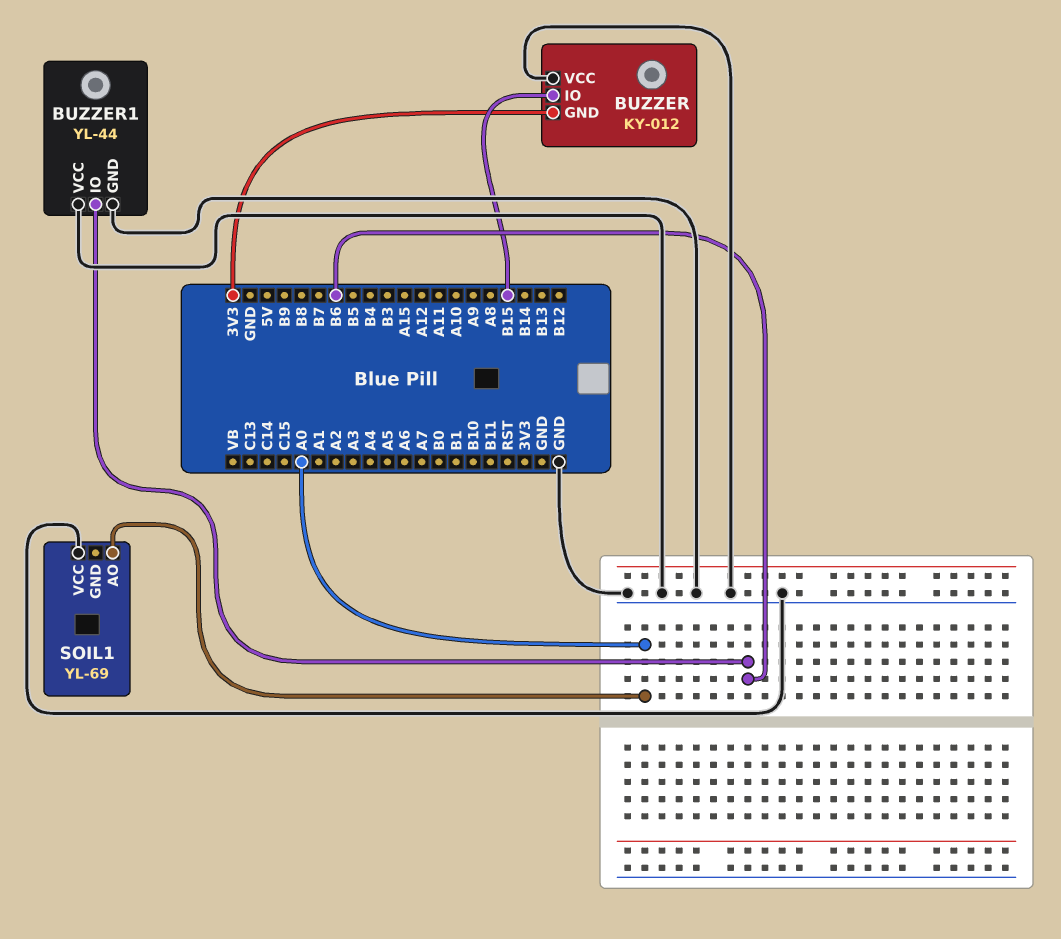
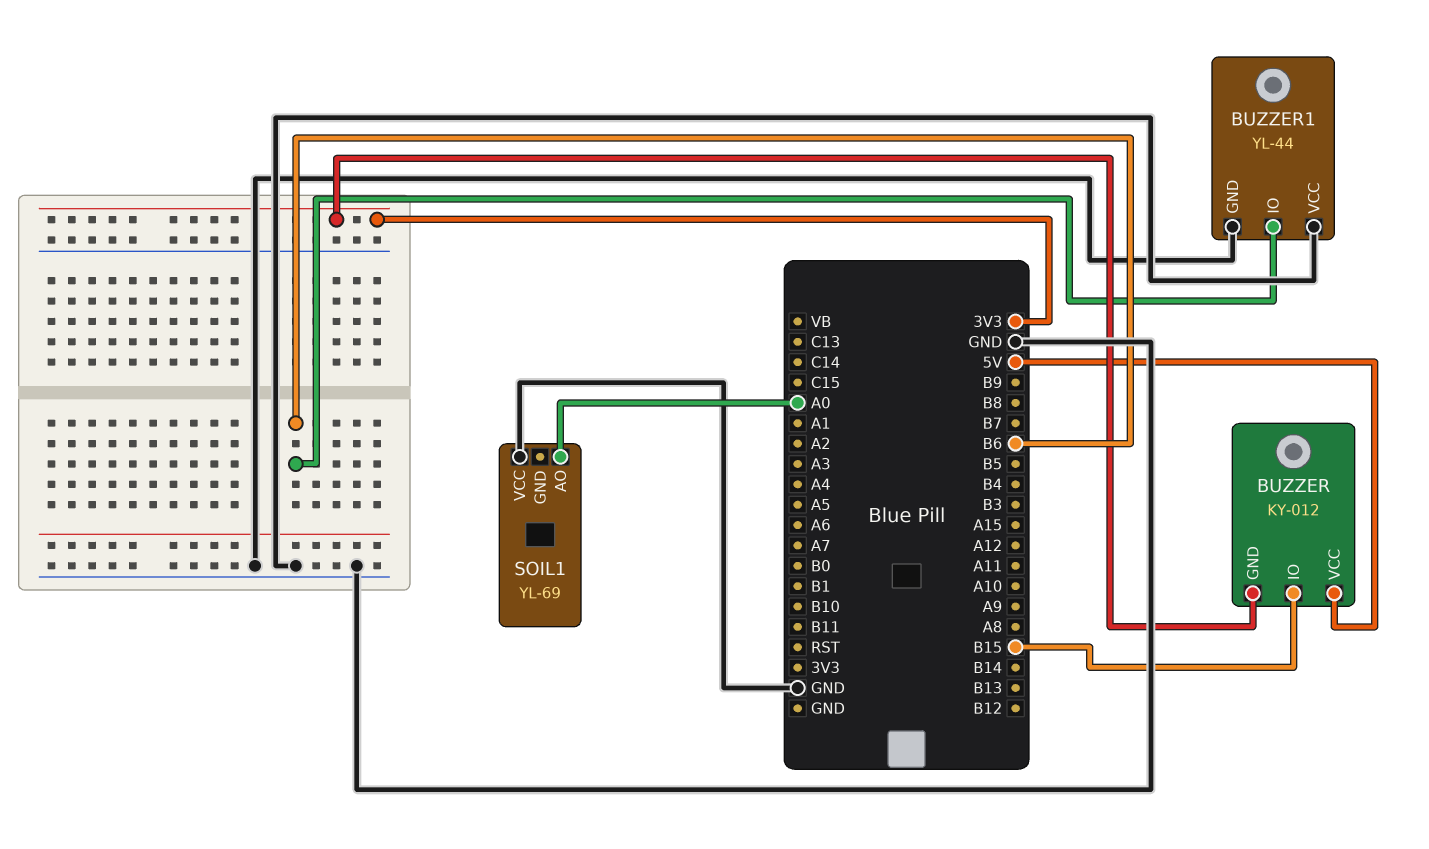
BUZZER pin VCC: GND -> 5V

